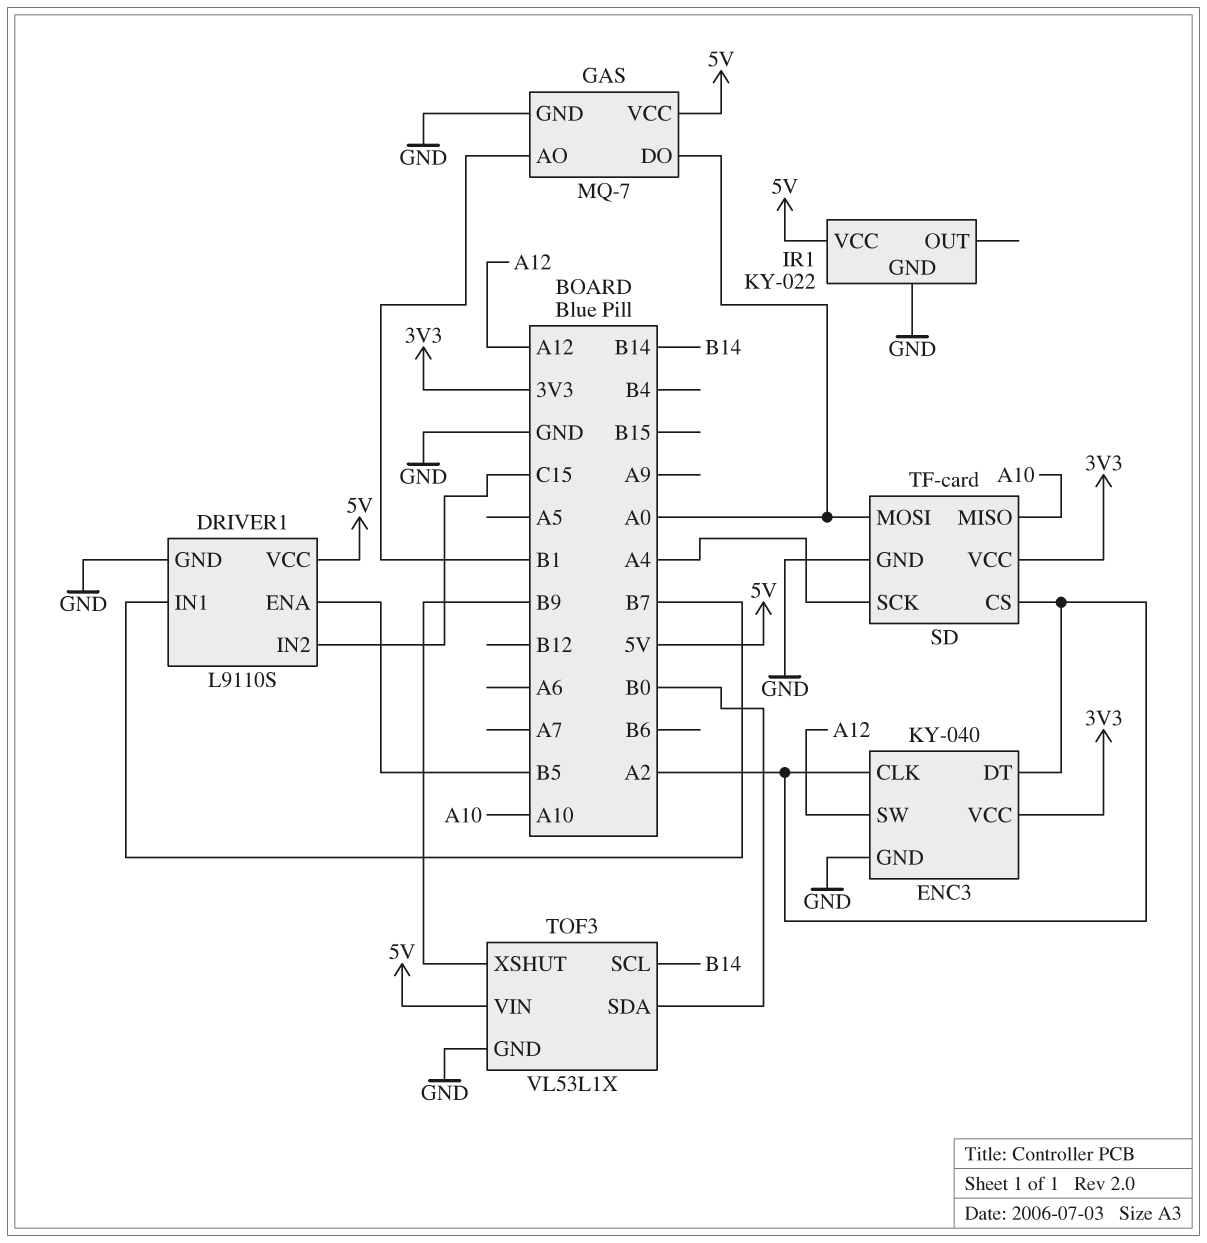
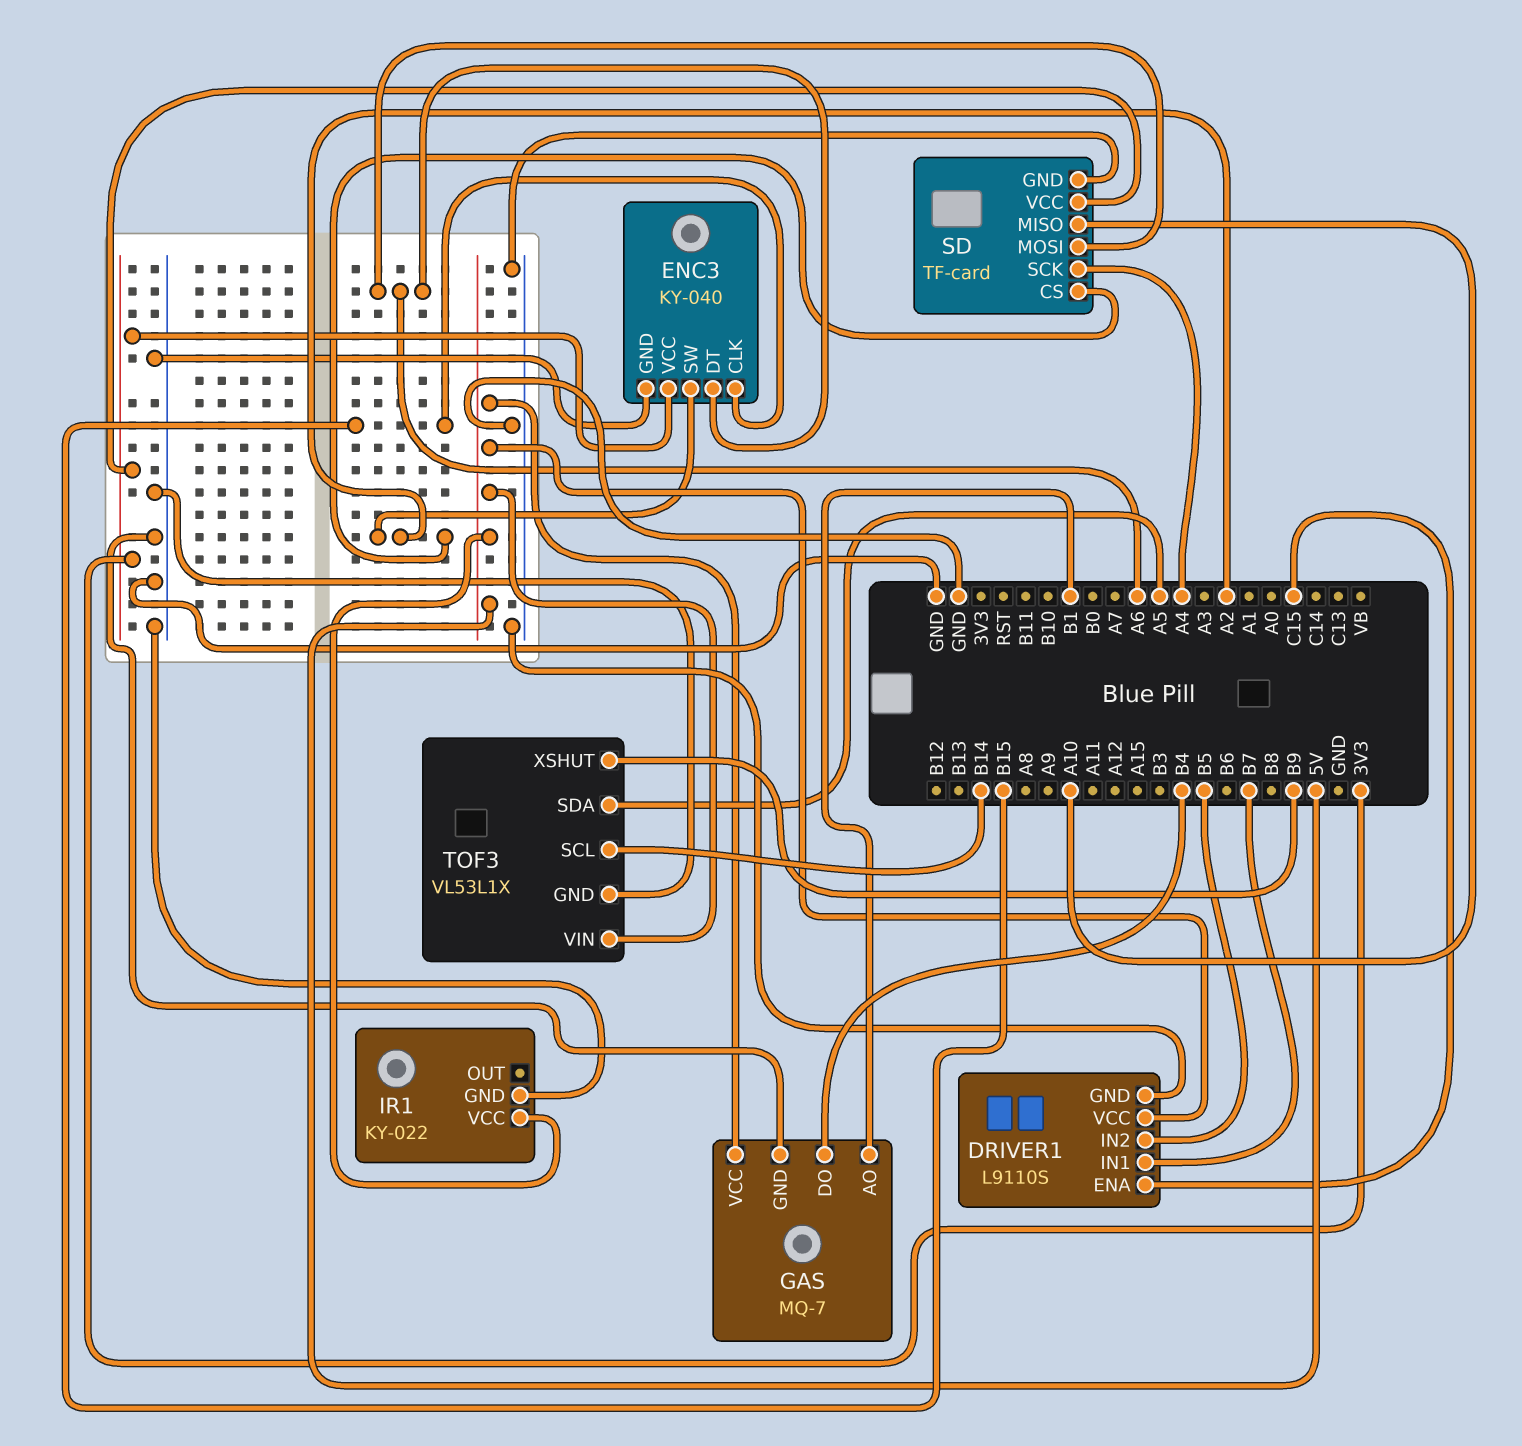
DRIVER1 pin ENA: B5 -> C15
DRIVER1 pin IN2: C15 -> B5
ENC3 pin CLK: A2 -> B15
ENC3 pin DT: A2 -> A6
ENC3 pin SW: A12 -> A2
GAS pin DO: A0 -> B4
SD pin MOSI: A0 -> A6
TOF3 pin SDA: B0 -> A5

